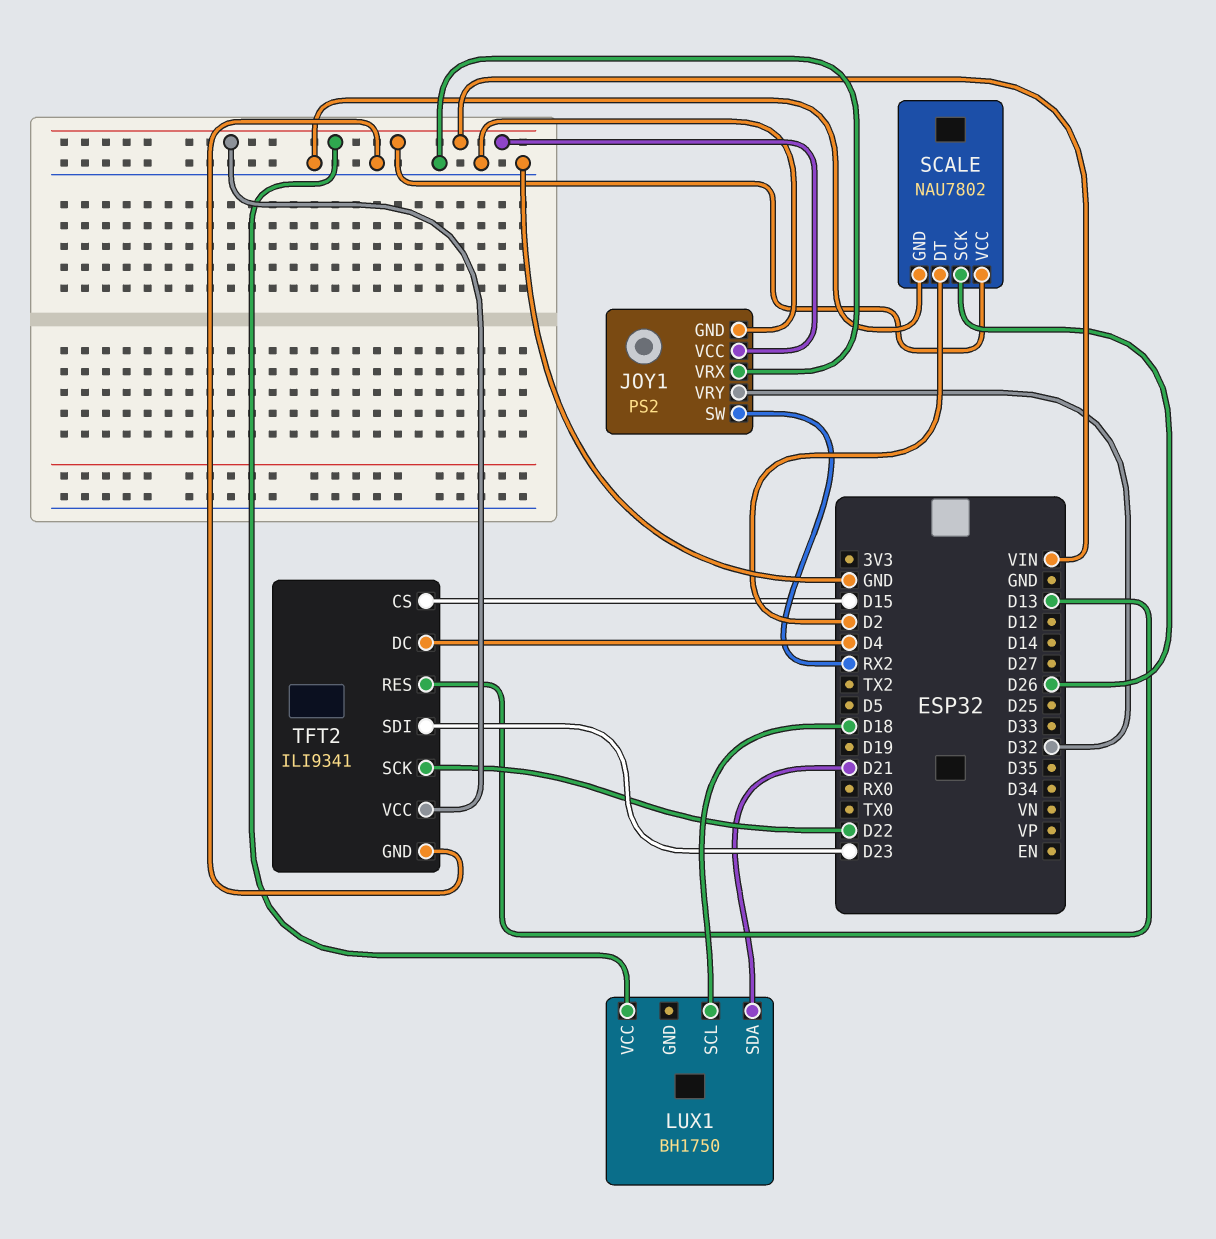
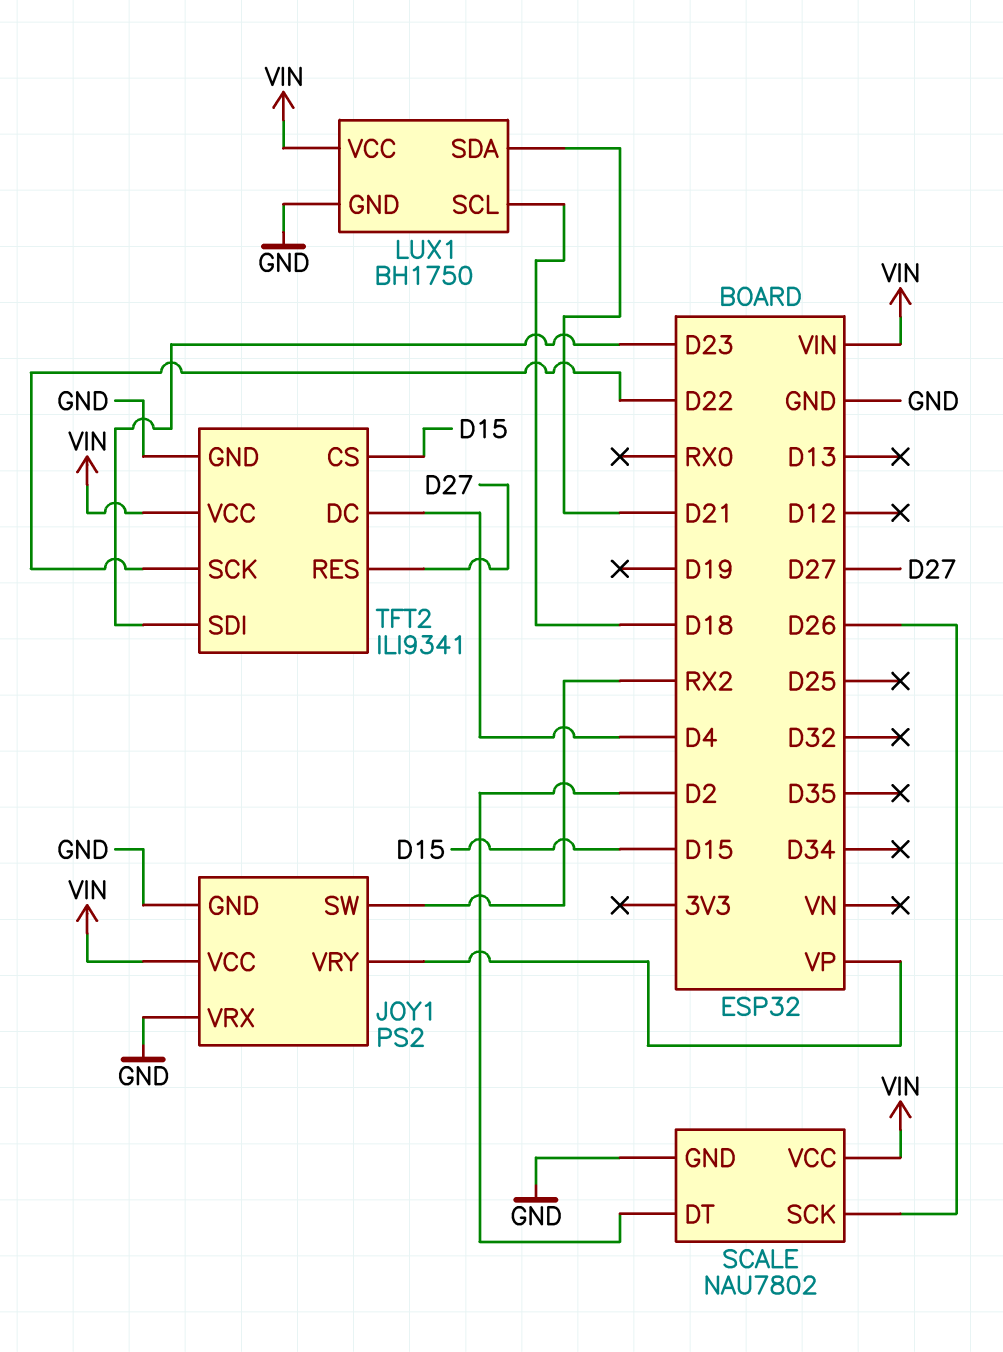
JOY1 pin VRY: D32 -> VP
LUX1 pin GND: none -> GND
TFT2 pin RES: D13 -> D27

